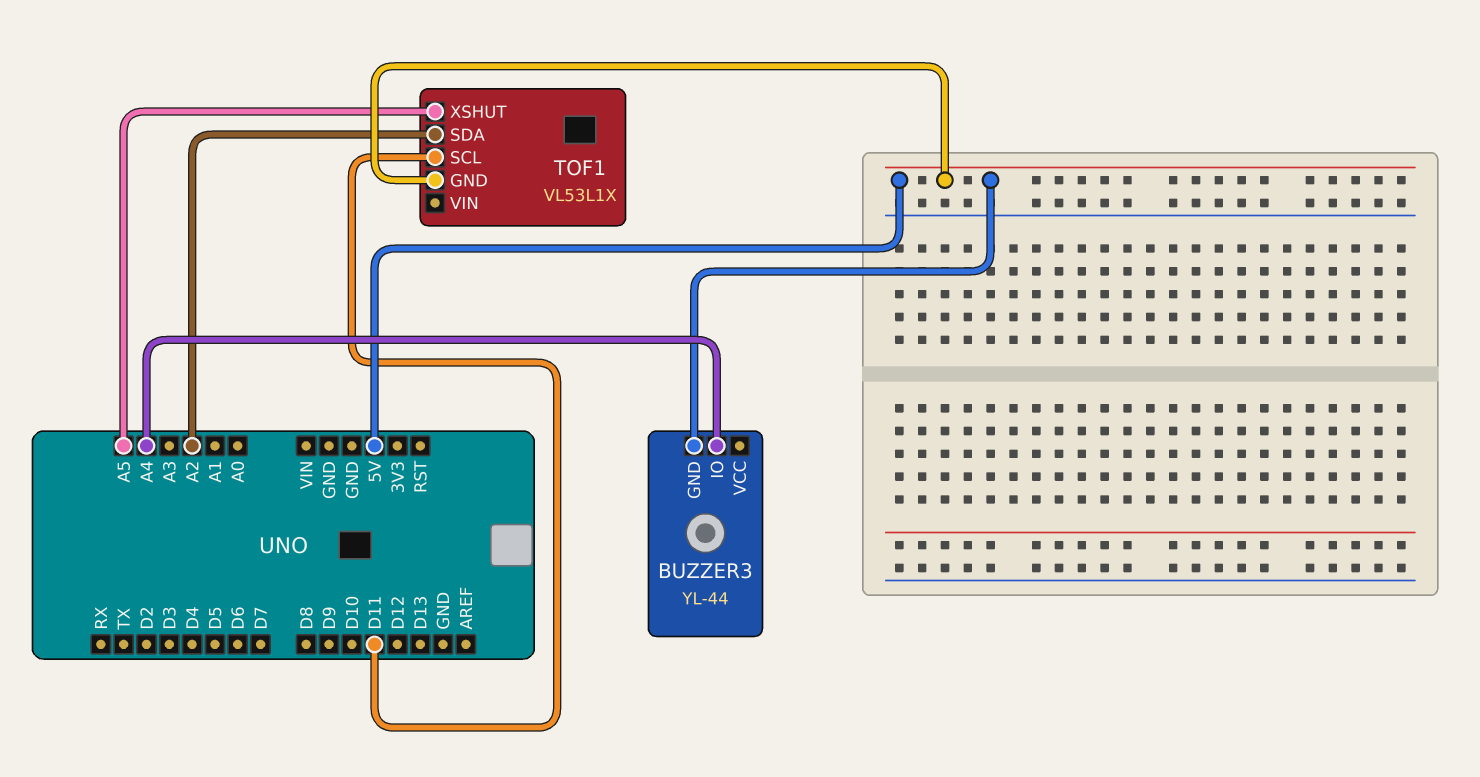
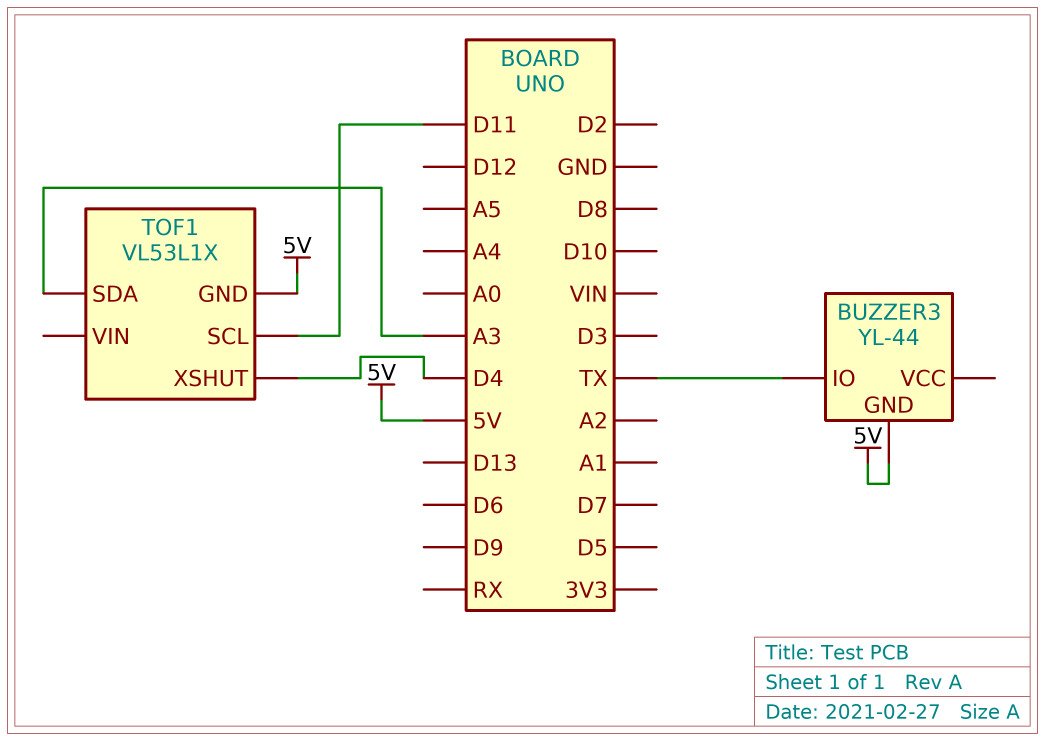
BUZZER3 pin IO: A4 -> TX
TOF1 pin SDA: A2 -> A3
TOF1 pin XSHUT: A5 -> D4

